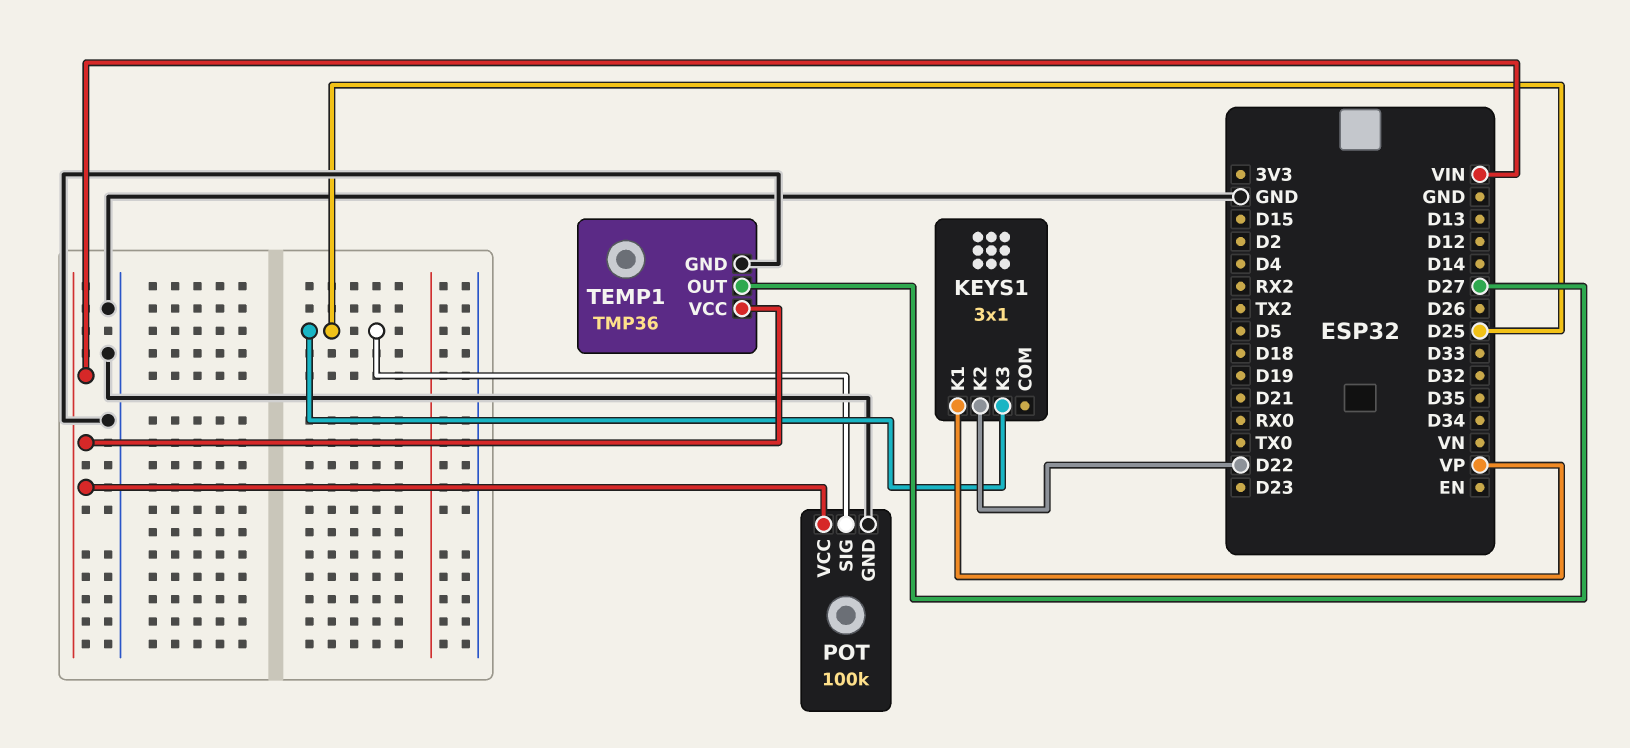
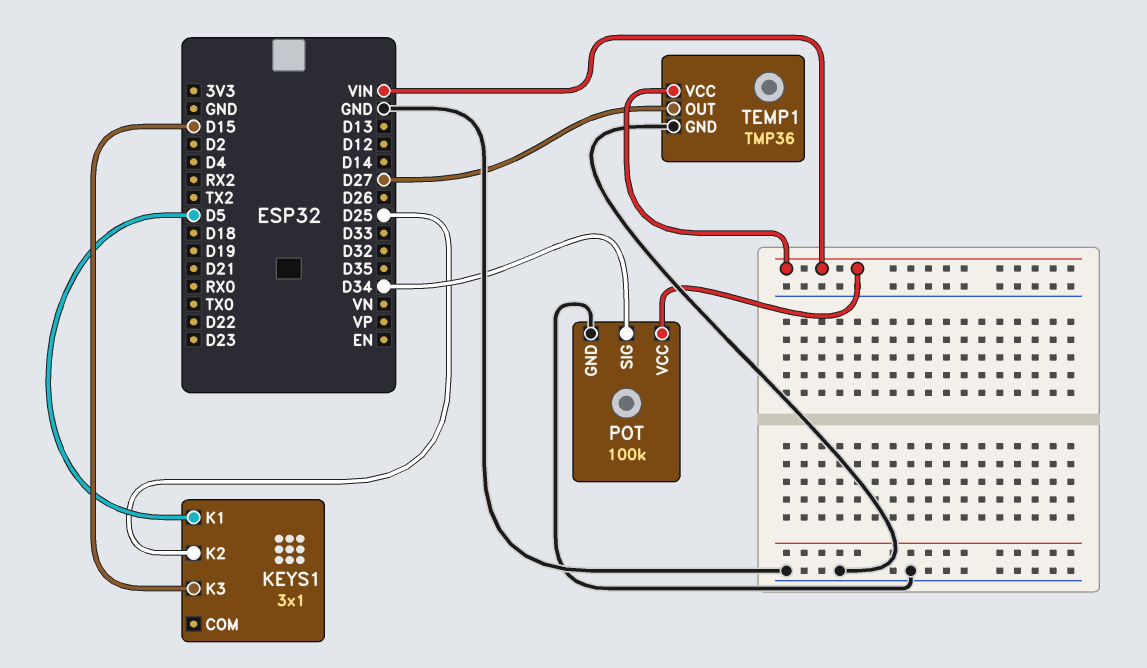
KEYS1 pin K1: VP -> D5
KEYS1 pin K2: D22 -> D25
KEYS1 pin K3: D25 -> D15
POT pin SIG: D25 -> D34

